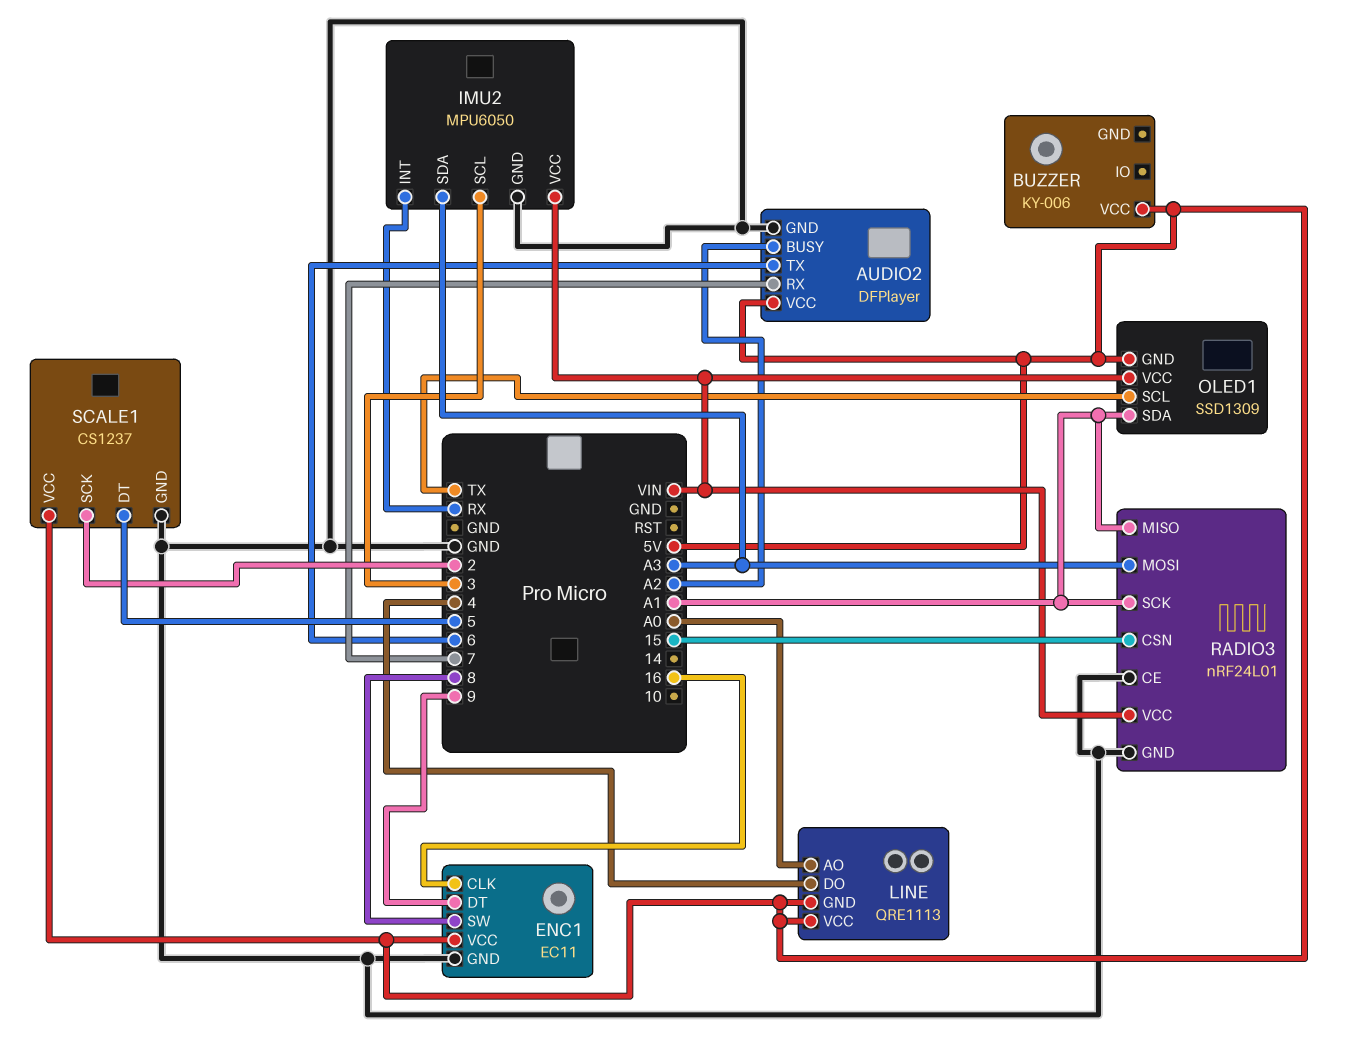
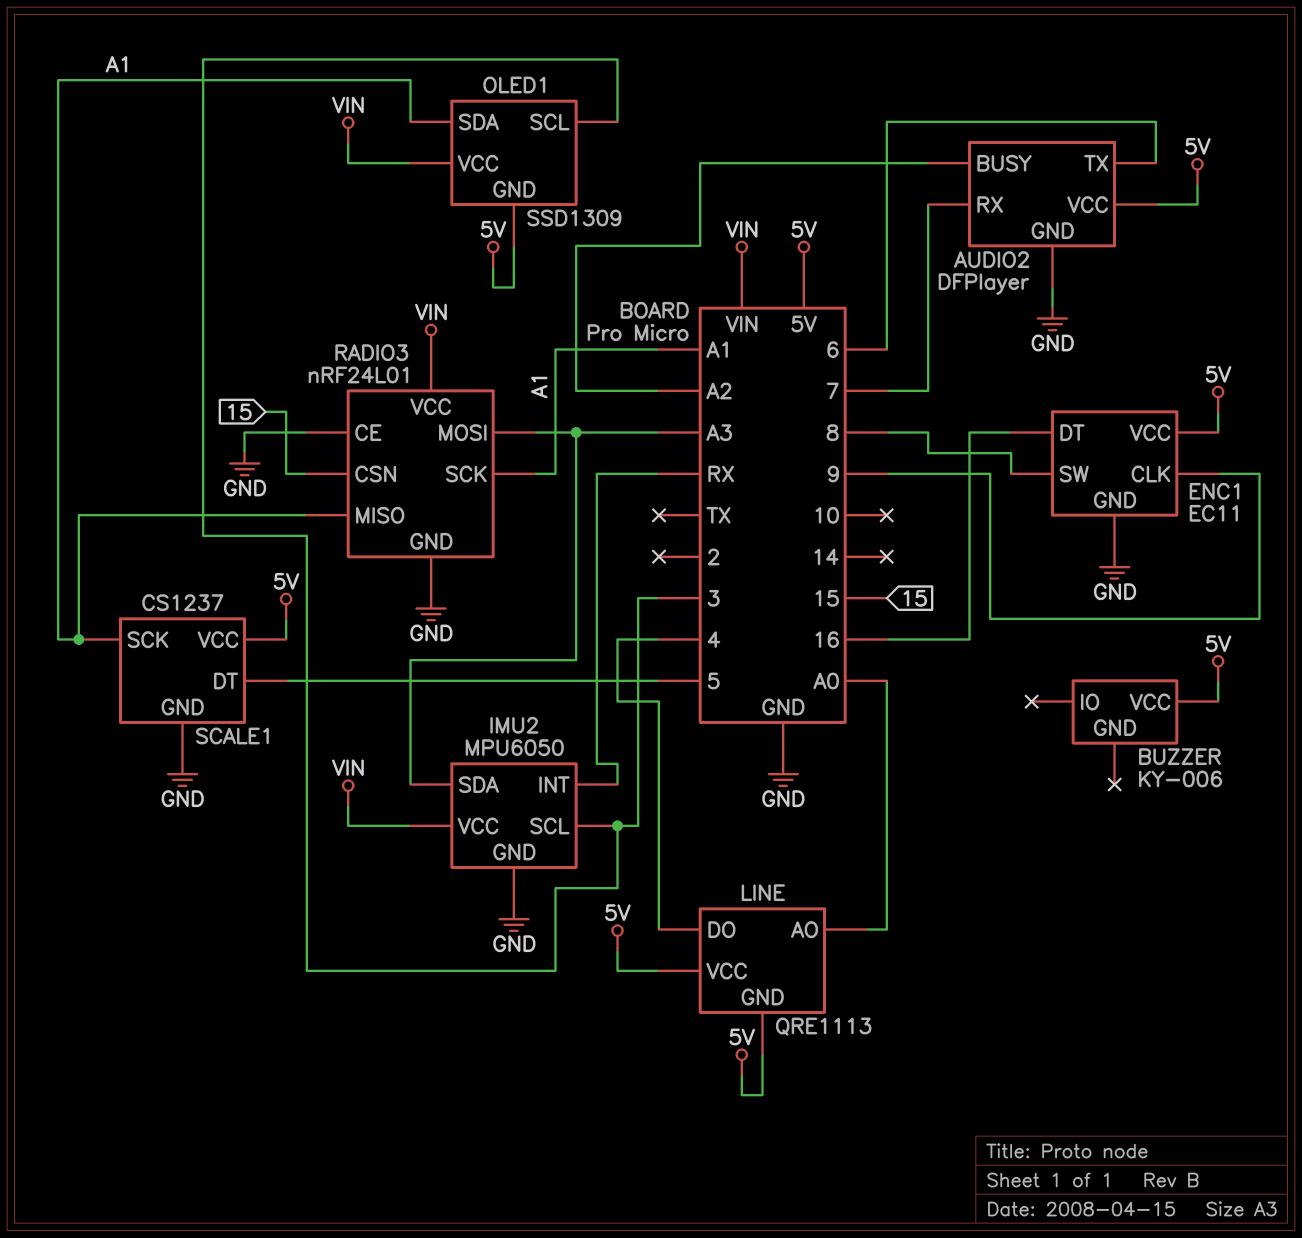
ENC1 pin CLK: 16 -> 9
ENC1 pin DT: 9 -> 16
OLED1 pin SCL: TX -> 3
SCALE1 pin SCK: 2 -> A1

